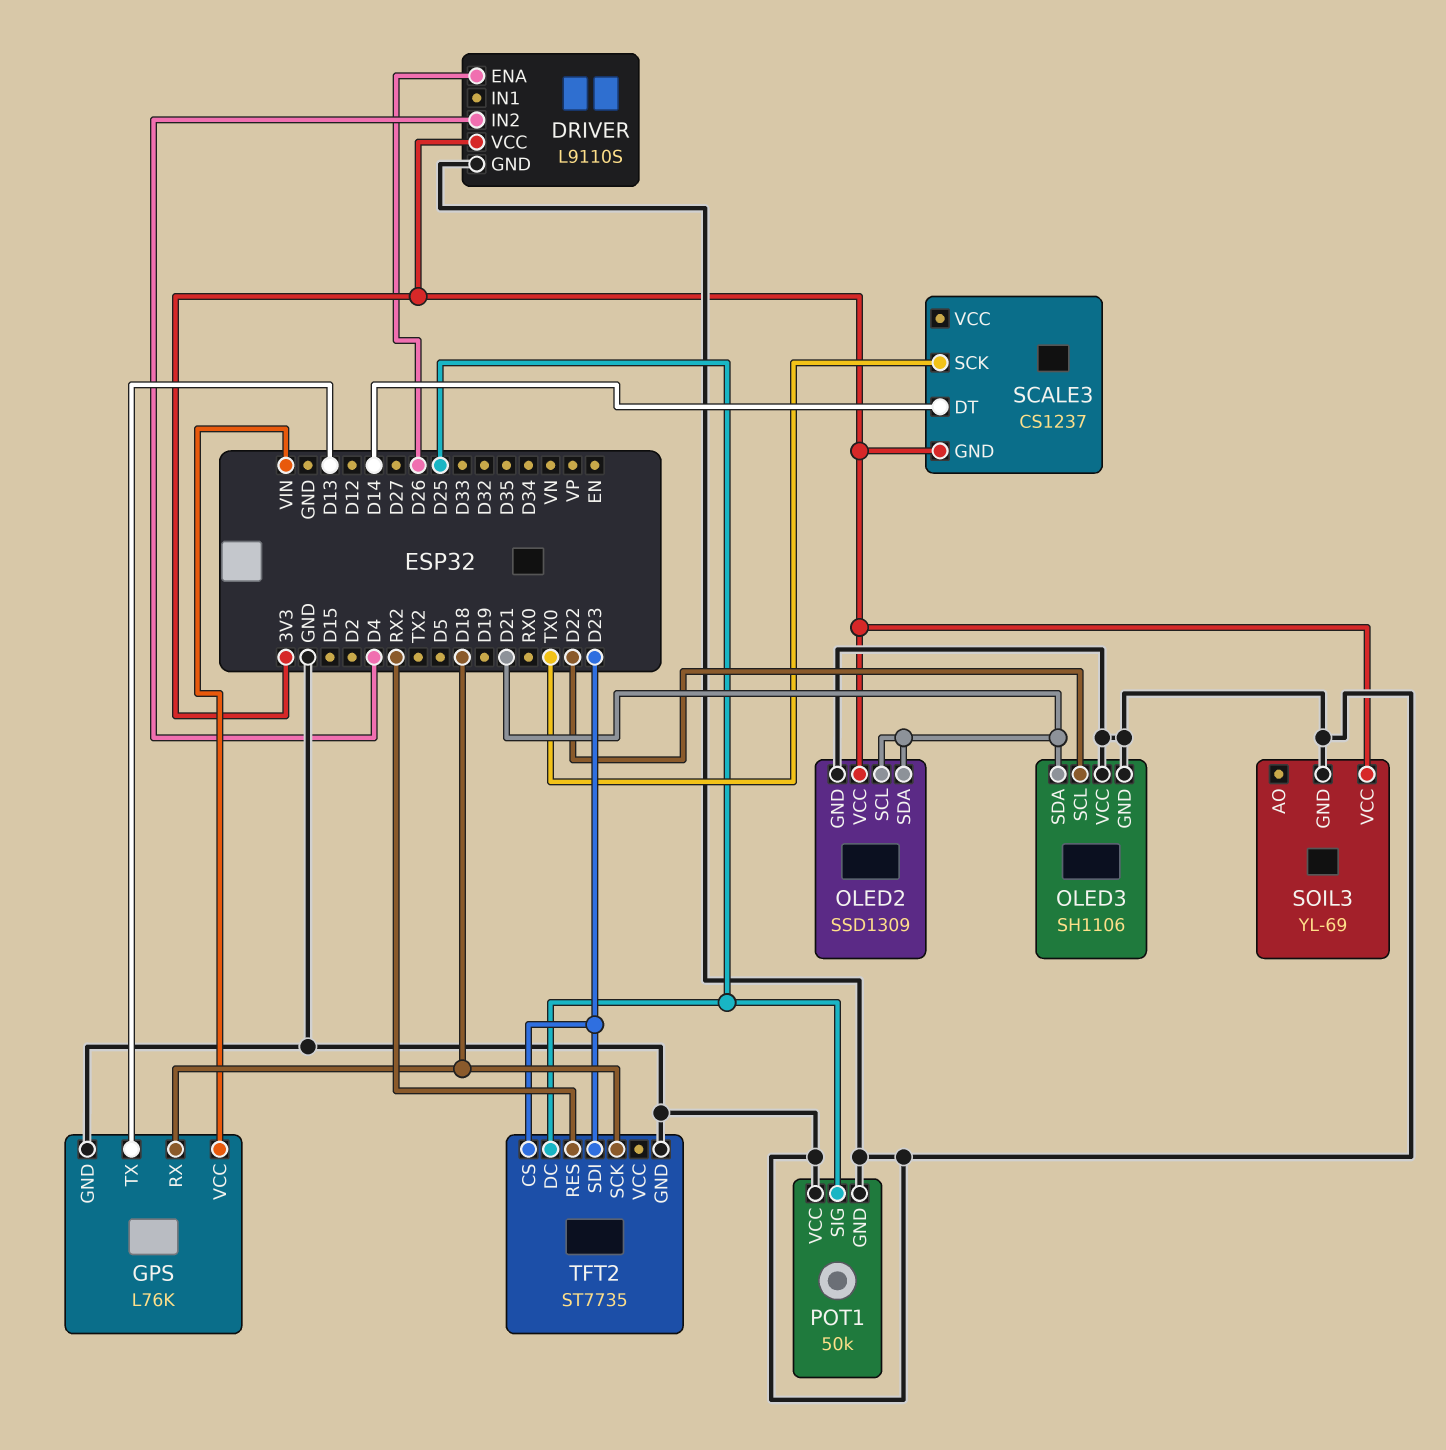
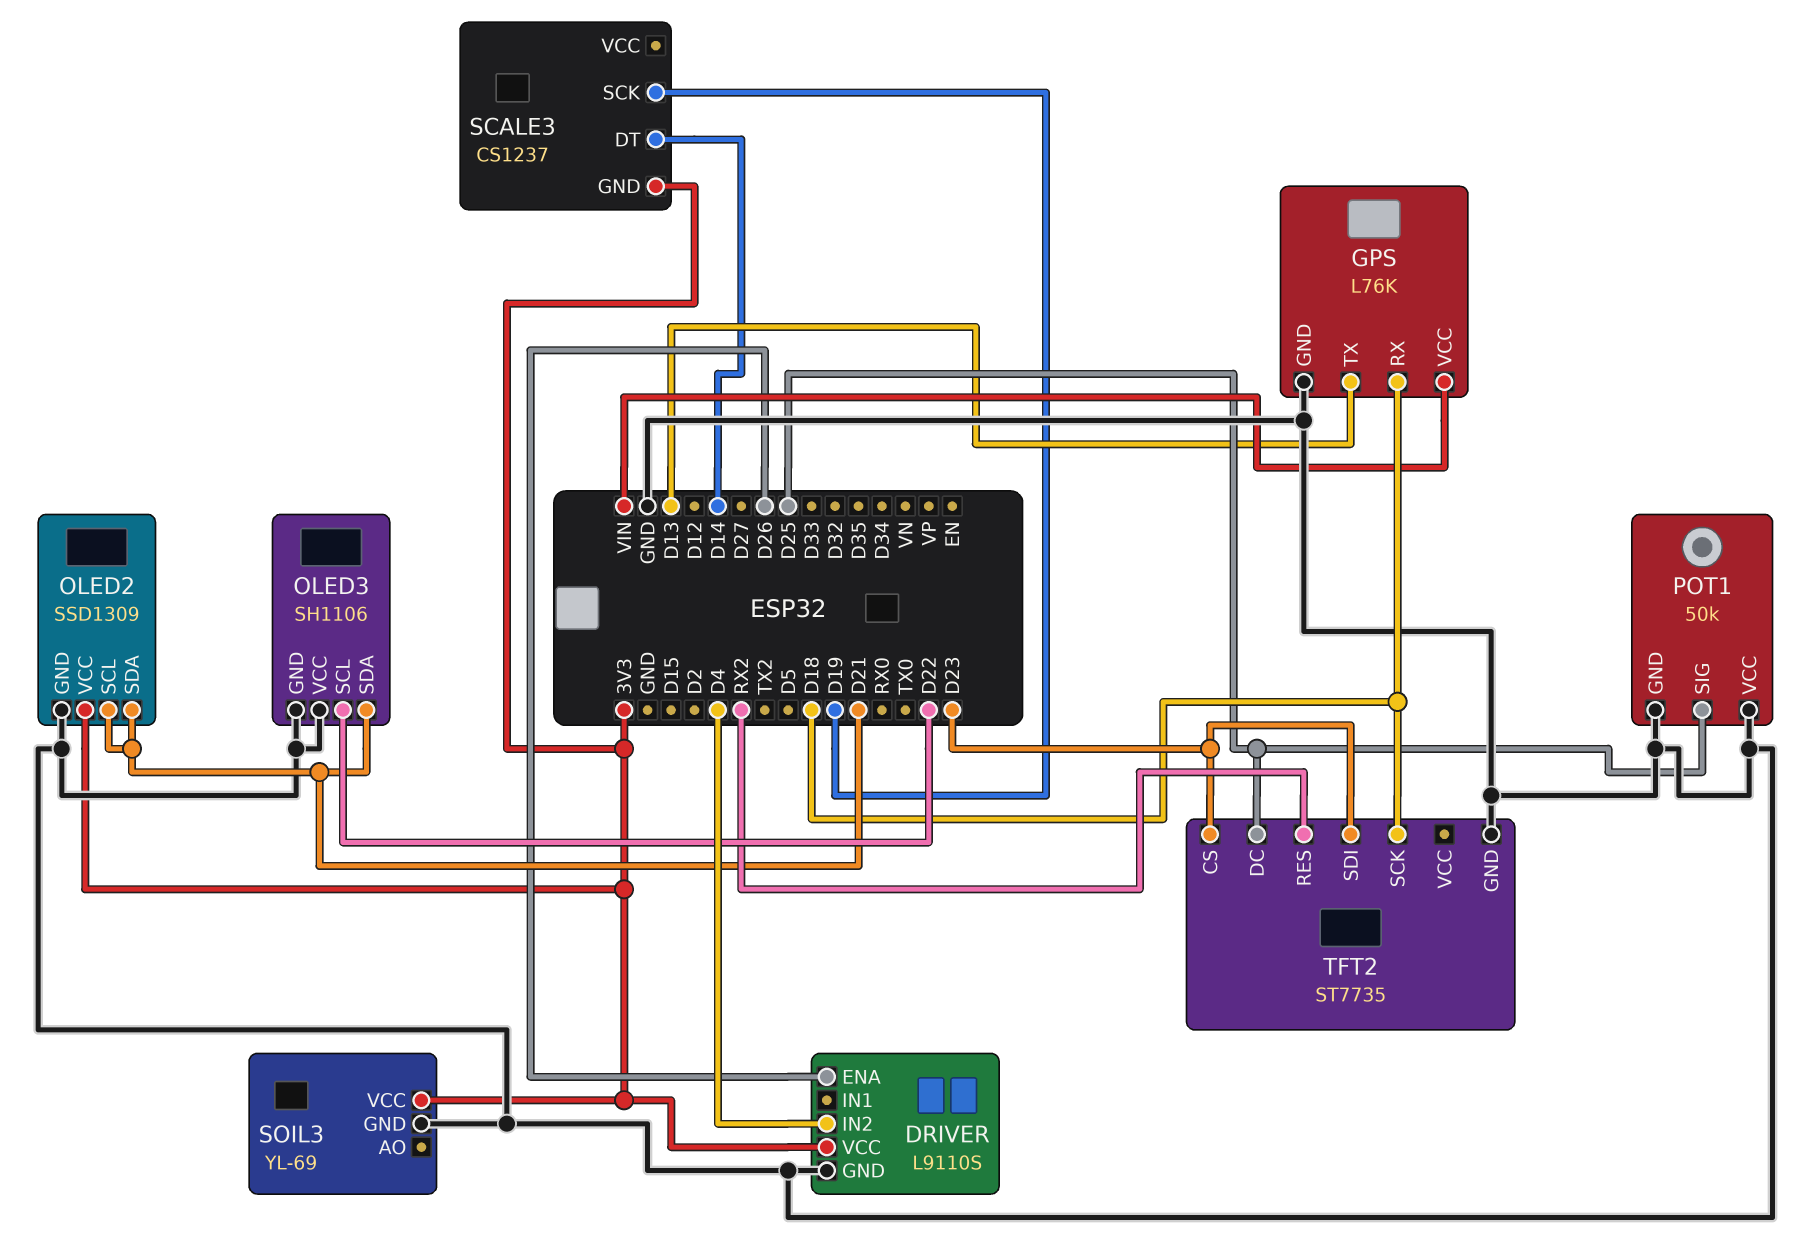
SCALE3 pin SCK: TX0 -> D19

